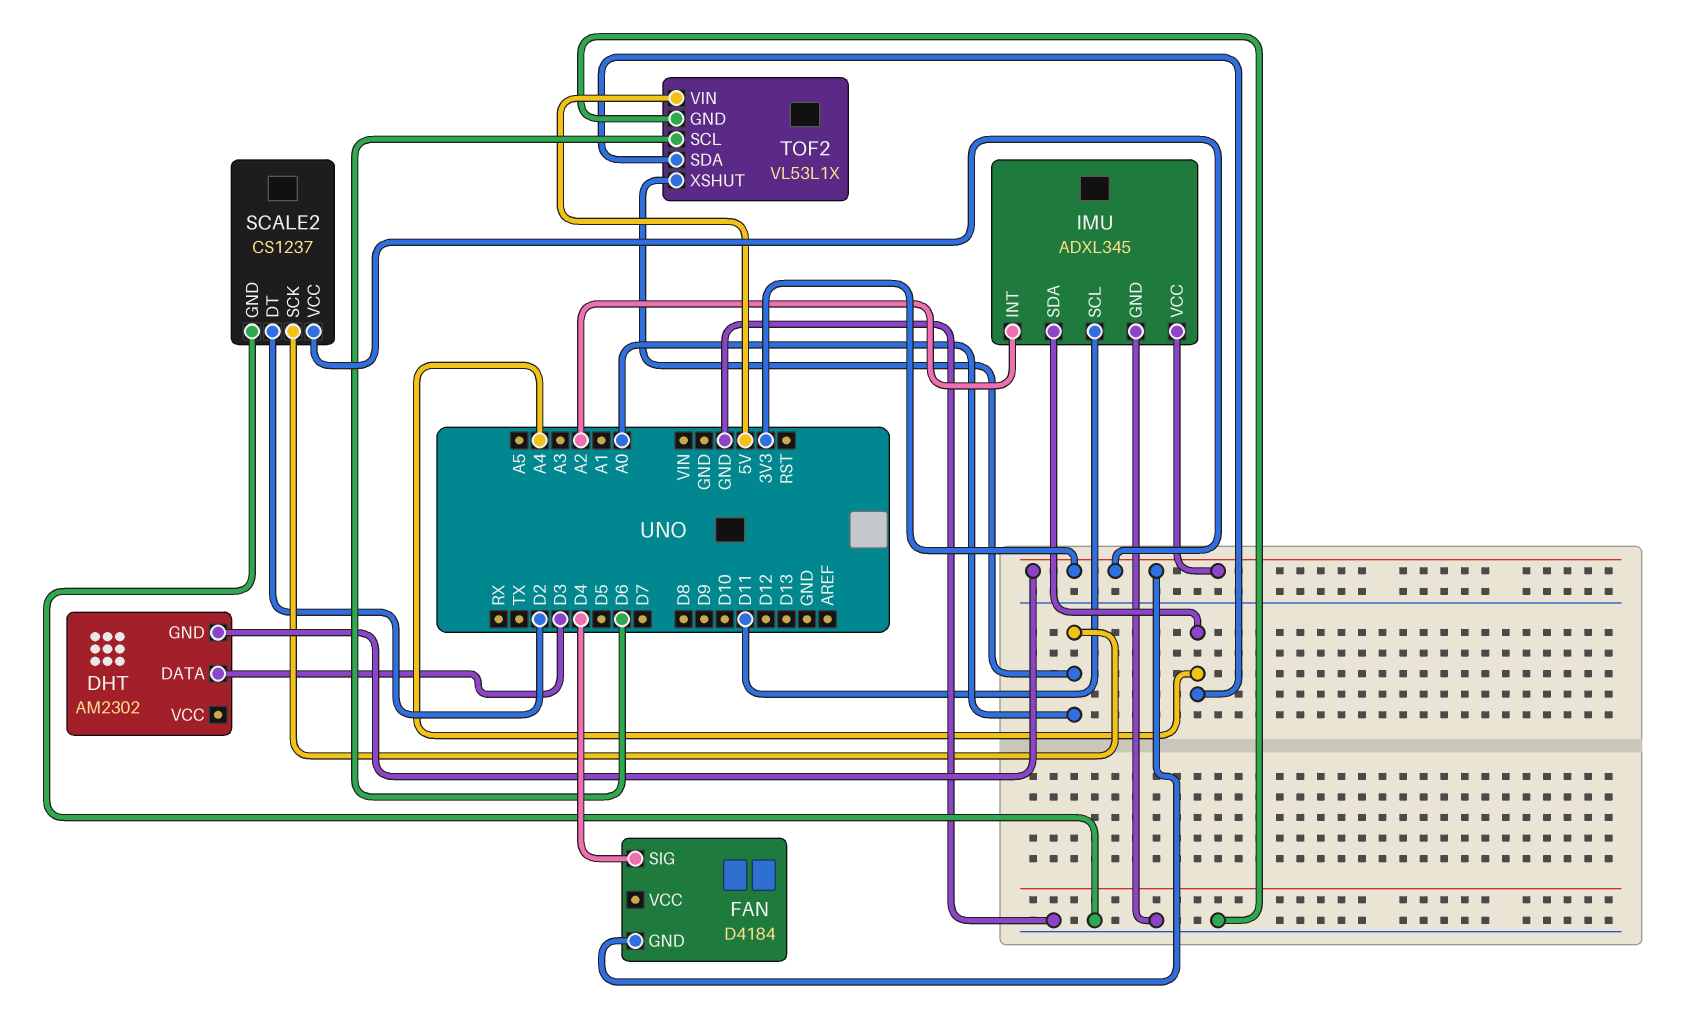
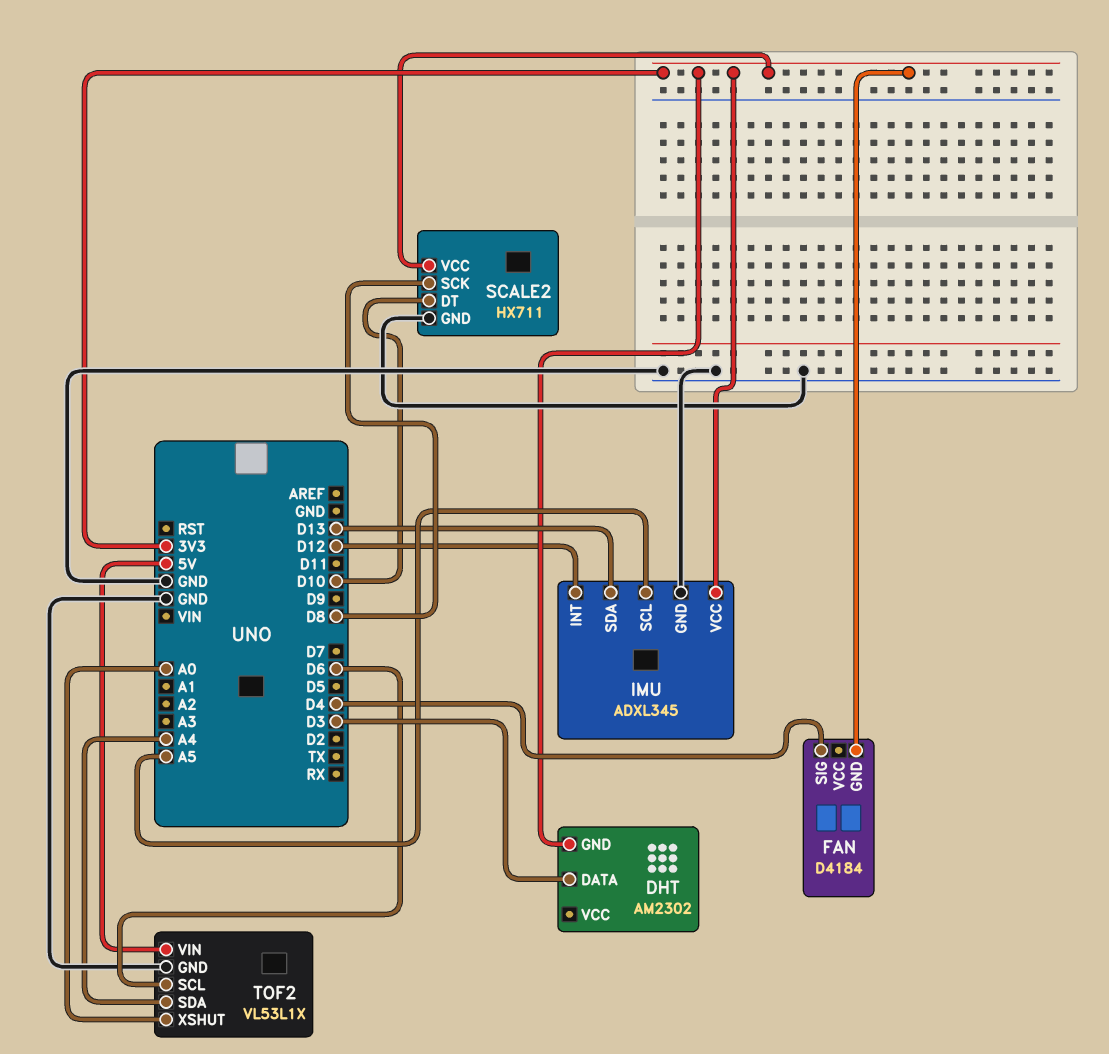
IMU pin INT: A2 -> D12
IMU pin SCL: D11 -> A5
IMU pin SDA: A4 -> D13
SCALE2: CS1237 -> HX711
SCALE2 pin DT: D2 -> D10
SCALE2 pin SCK: A0 -> D8

